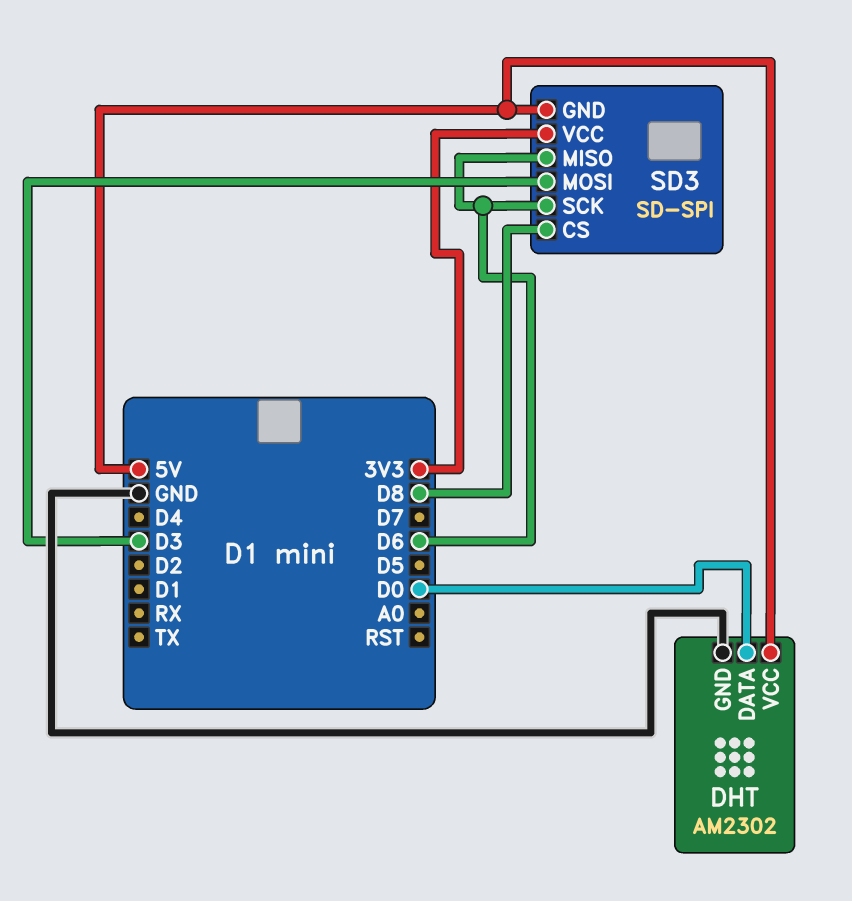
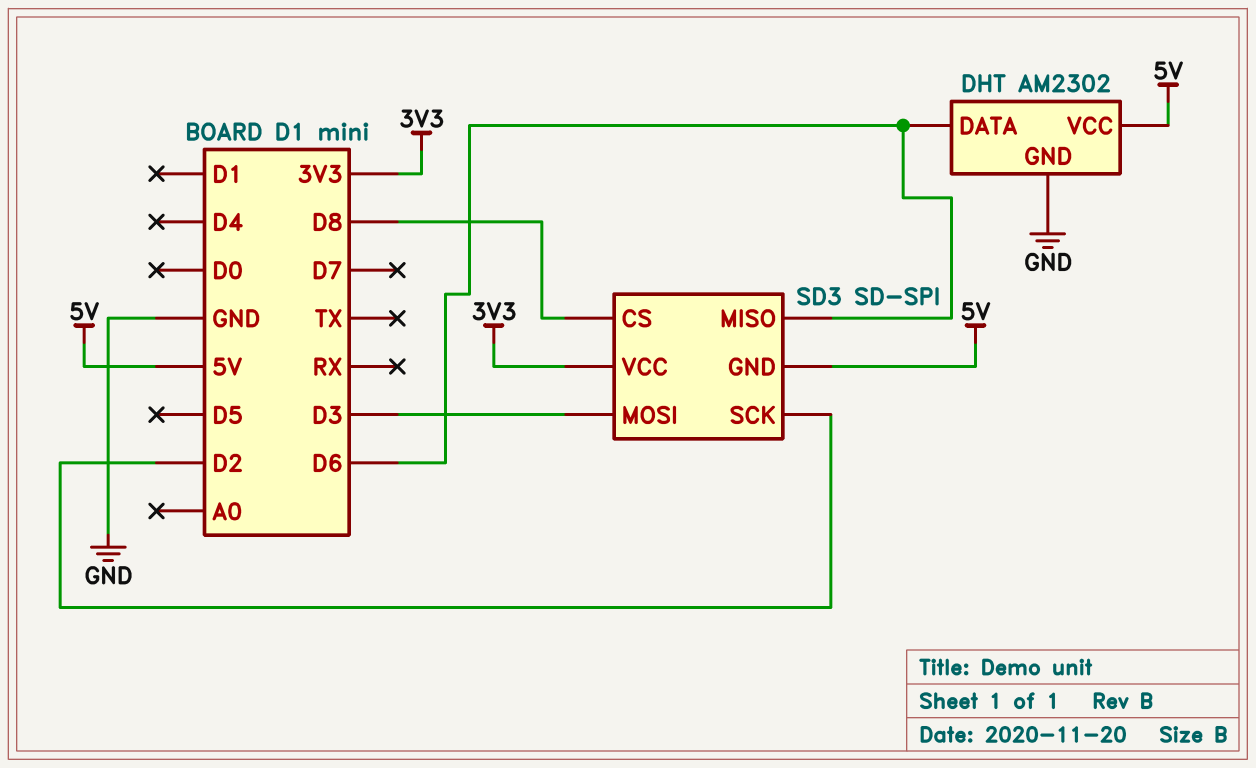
DHT pin DATA: D0 -> D6
SD3 pin SCK: D6 -> D2

